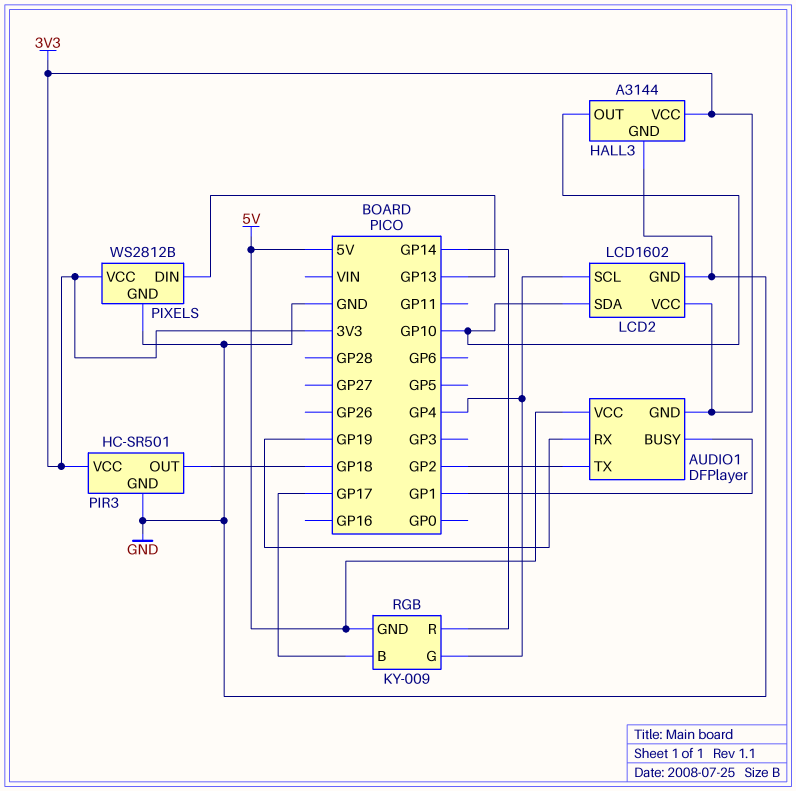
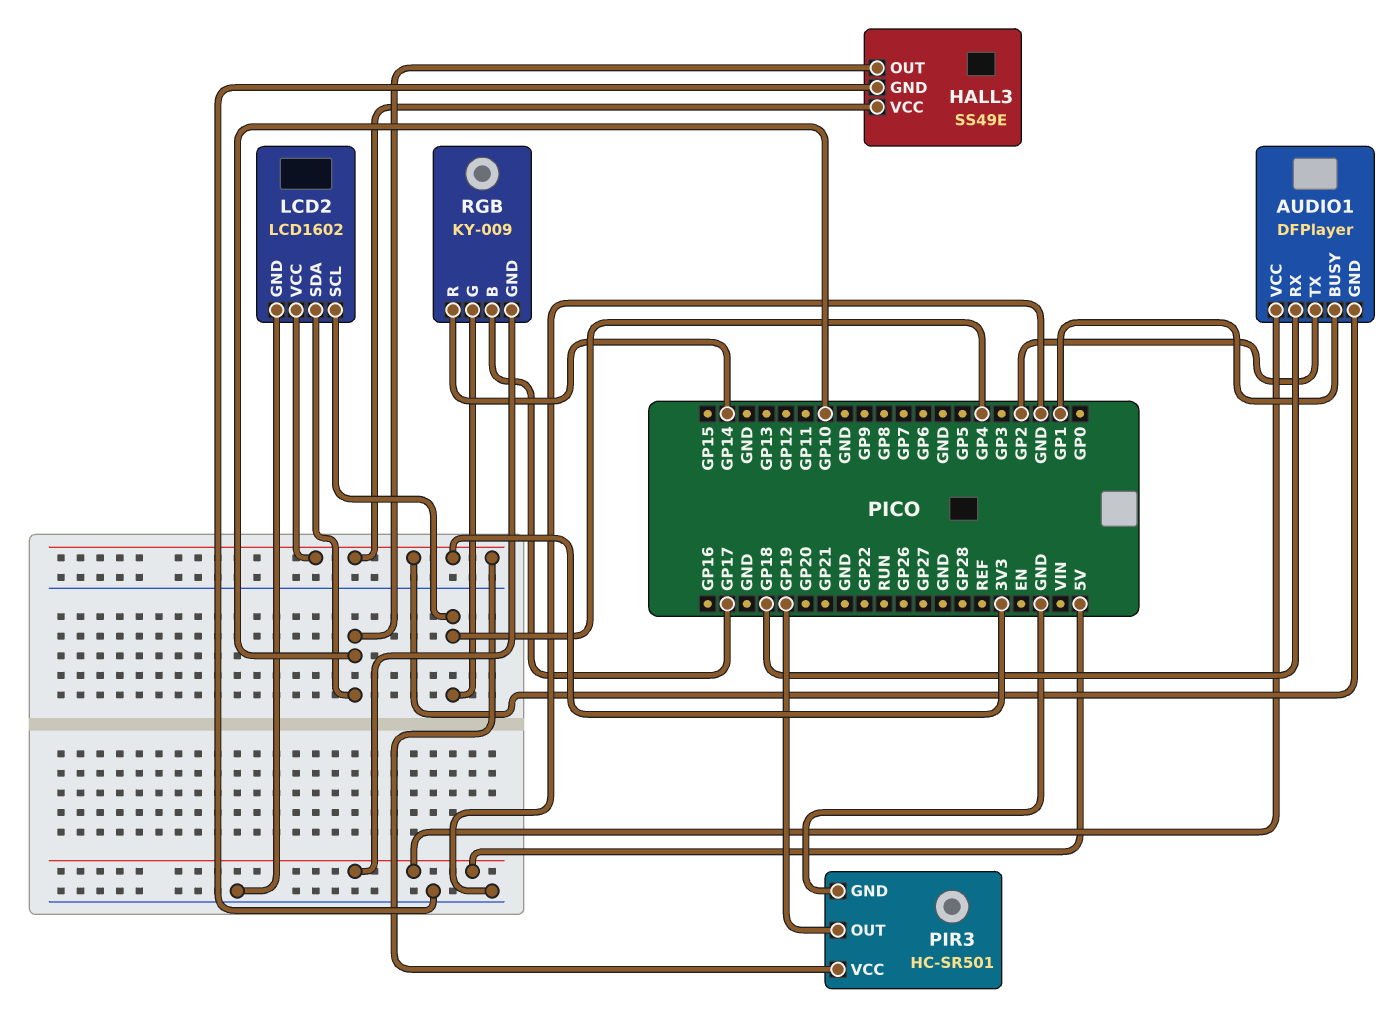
AUDIO1 pin RX: GP19 -> GP18
HALL3: A3144 -> SS49E
PIR3 pin OUT: GP18 -> GP19
PIXELS: WS2812B -> none
PIXELS pin DIN: GP13 -> none
PIXELS pin GND: GND -> none
PIXELS pin VCC: 3V3 -> none

